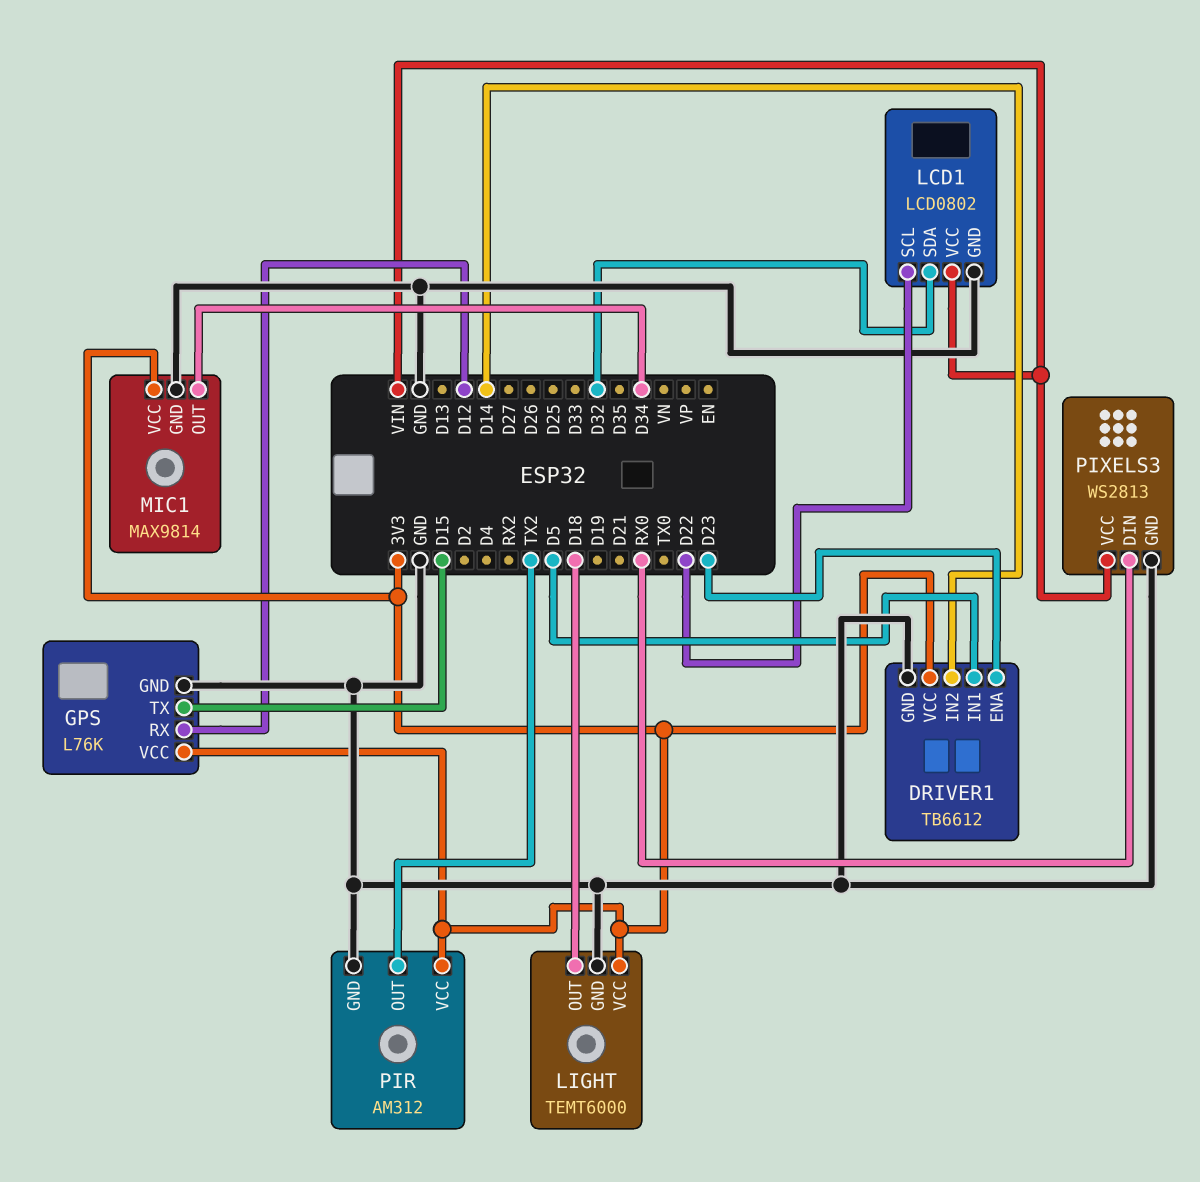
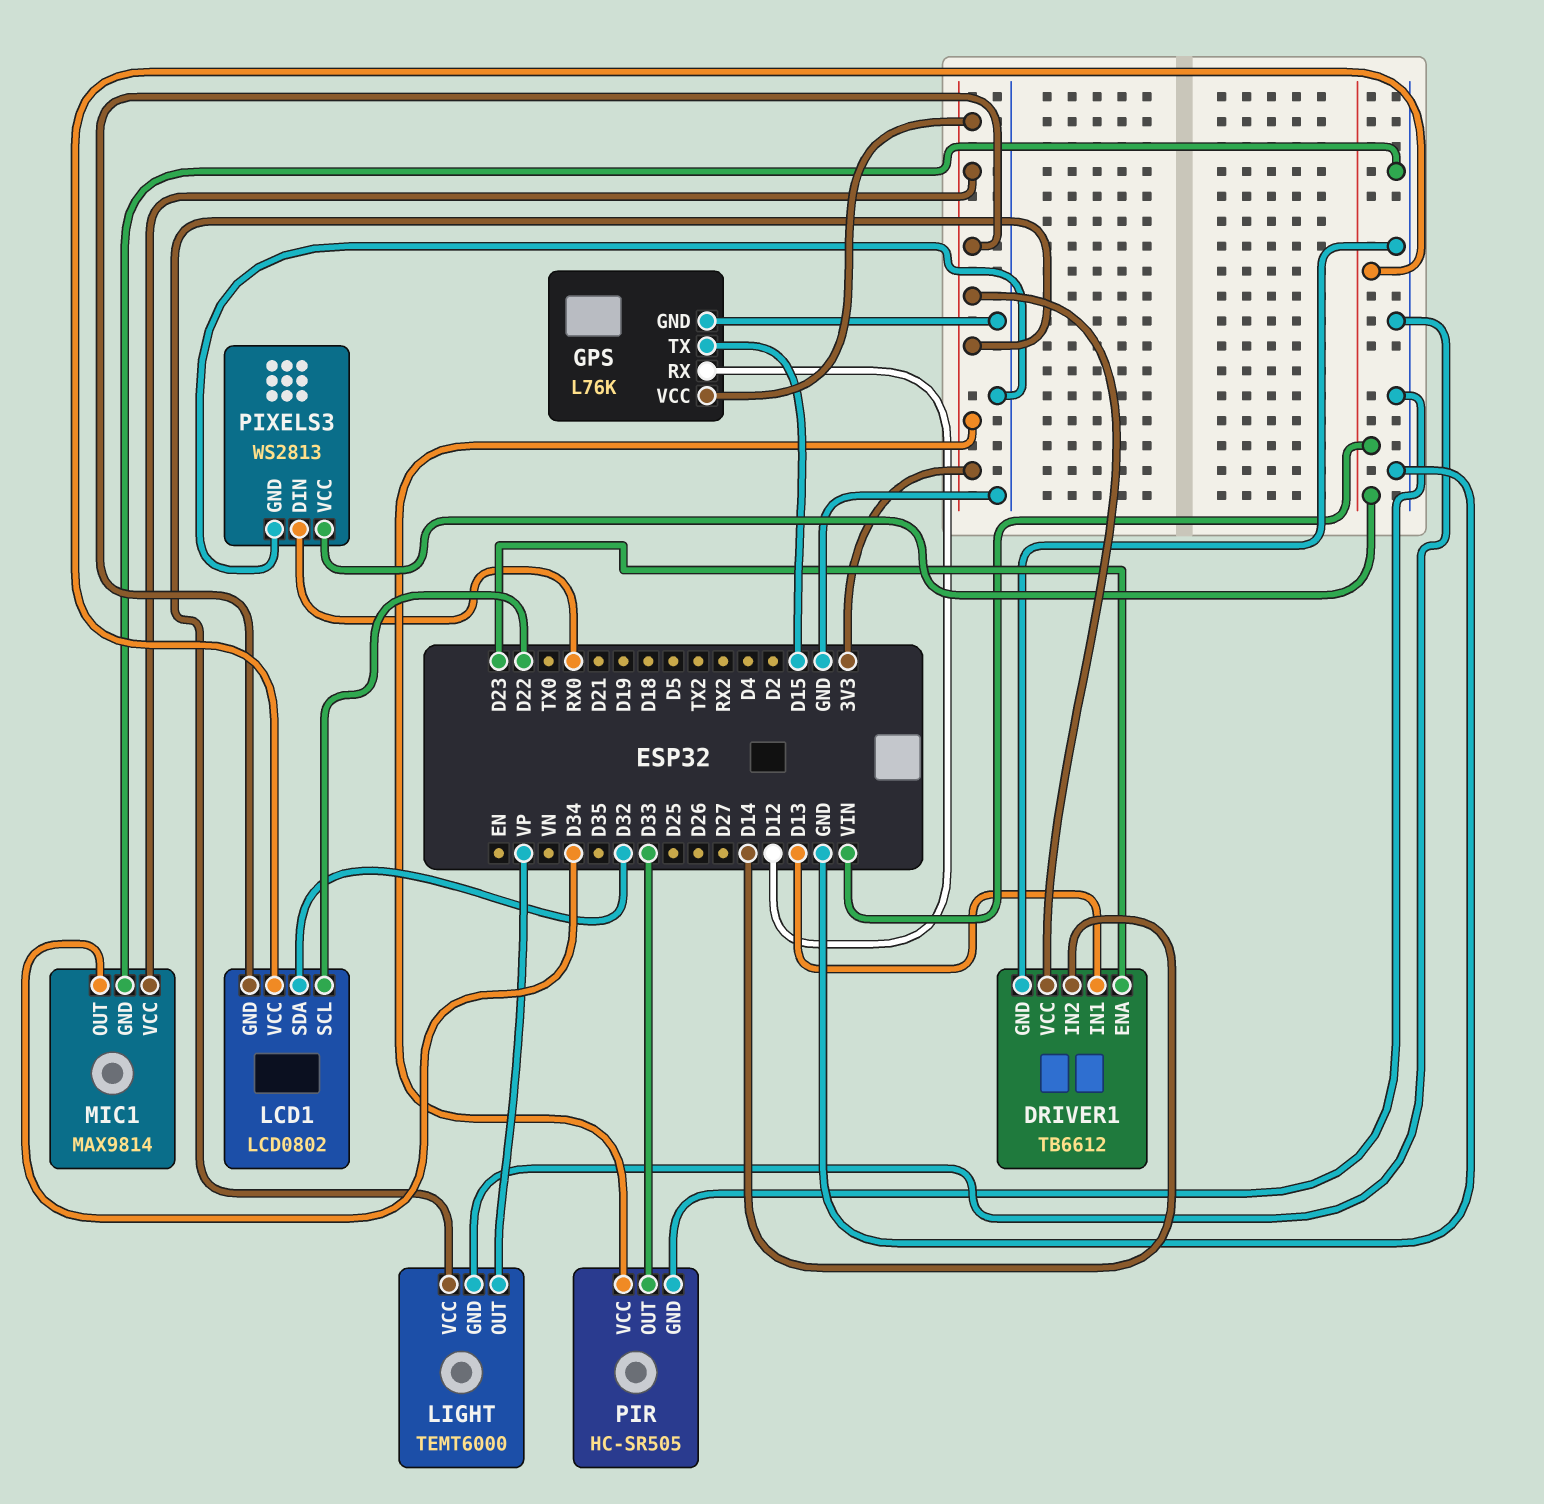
DRIVER1 pin IN1: D5 -> D13
LCD1 pin GND: GND -> 3V3
LIGHT pin OUT: D18 -> VP
PIR: AM312 -> HC-SR505
PIR pin OUT: TX2 -> D33

